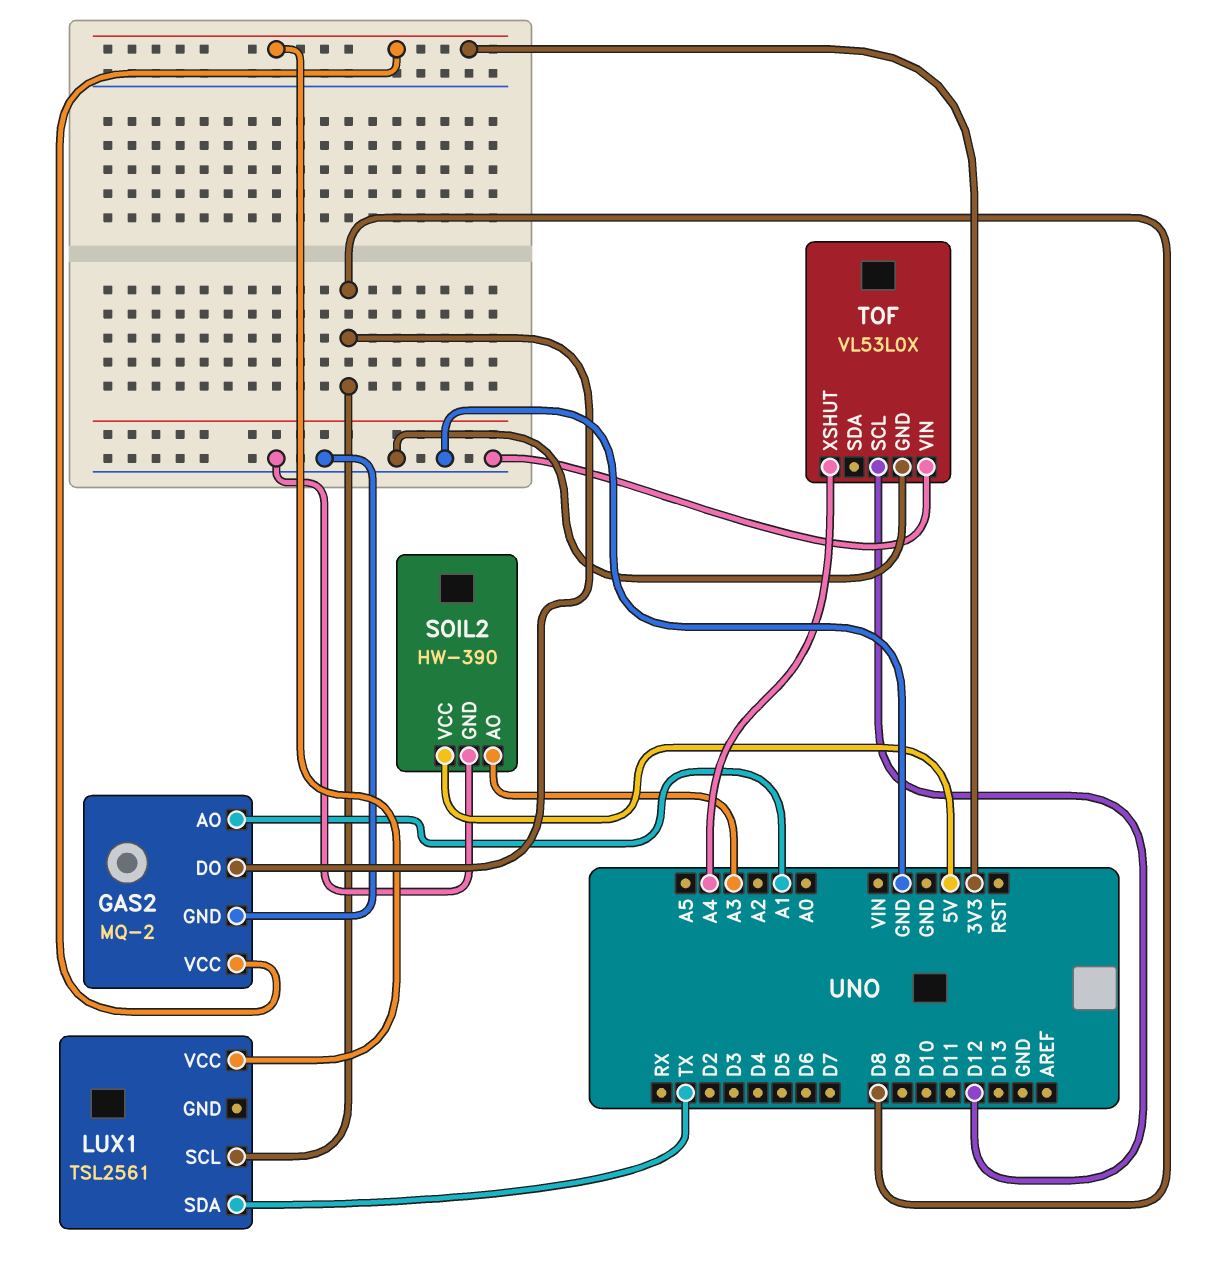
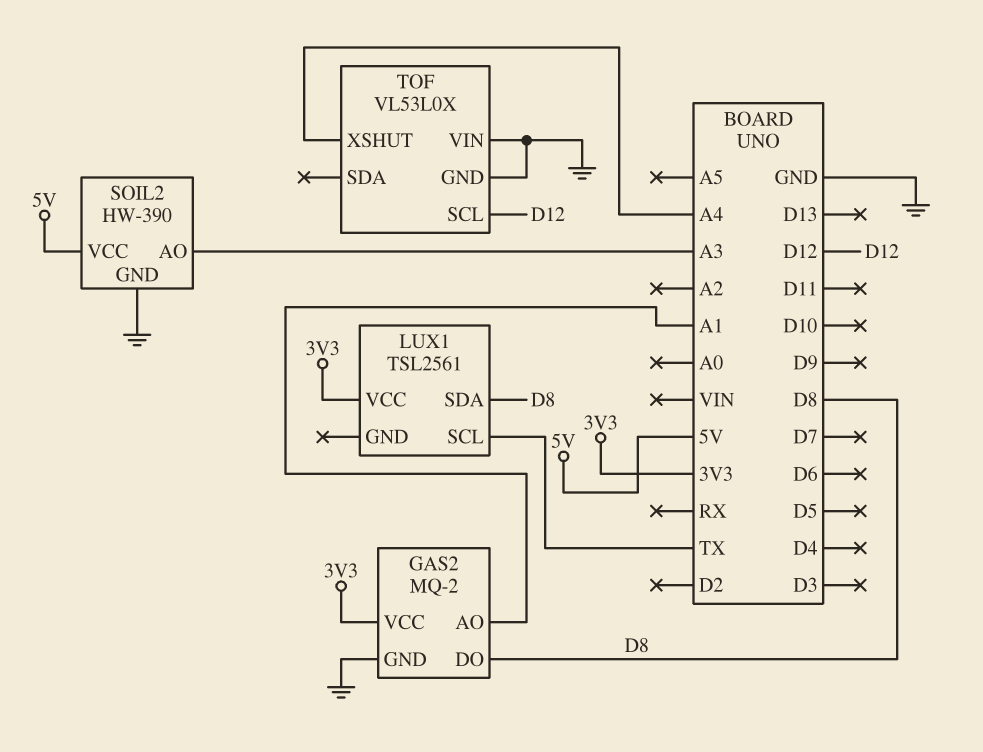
LUX1 pin SCL: D8 -> TX
LUX1 pin SDA: TX -> D8

